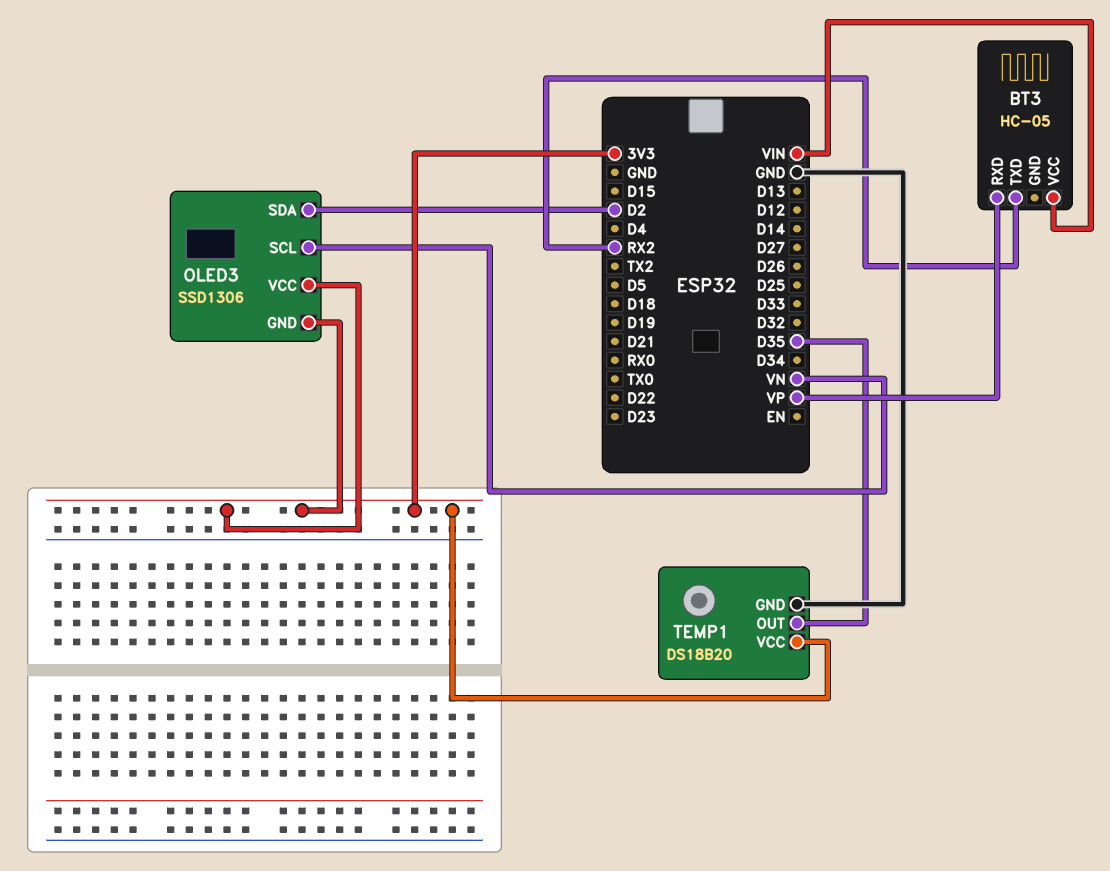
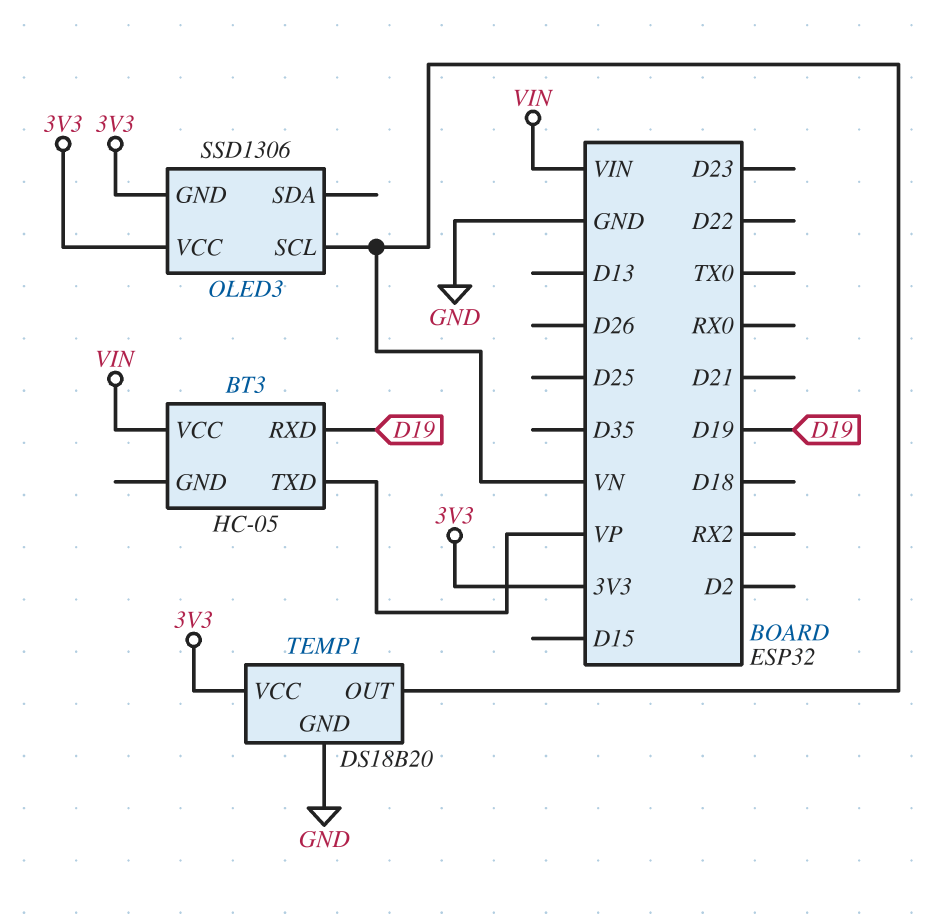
BT3 pin RXD: VP -> D19
BT3 pin TXD: RX2 -> VP
OLED3 pin SDA: D2 -> none
TEMP1 pin OUT: D35 -> VN

